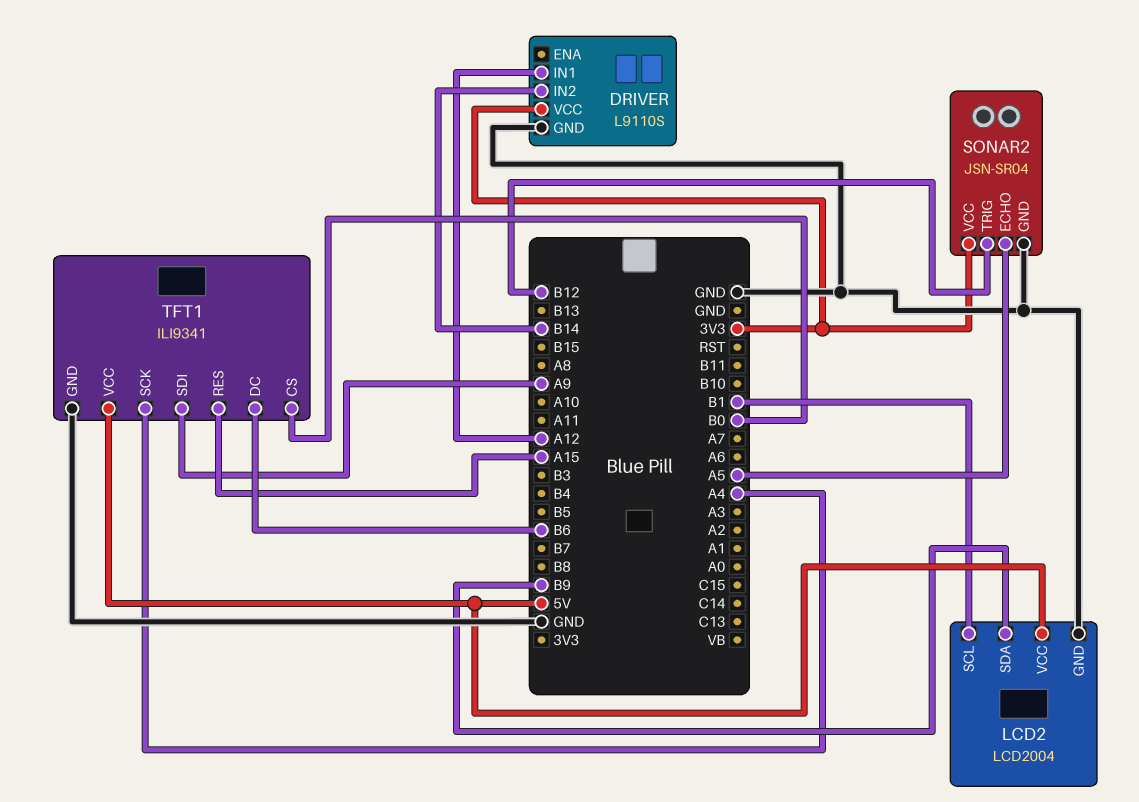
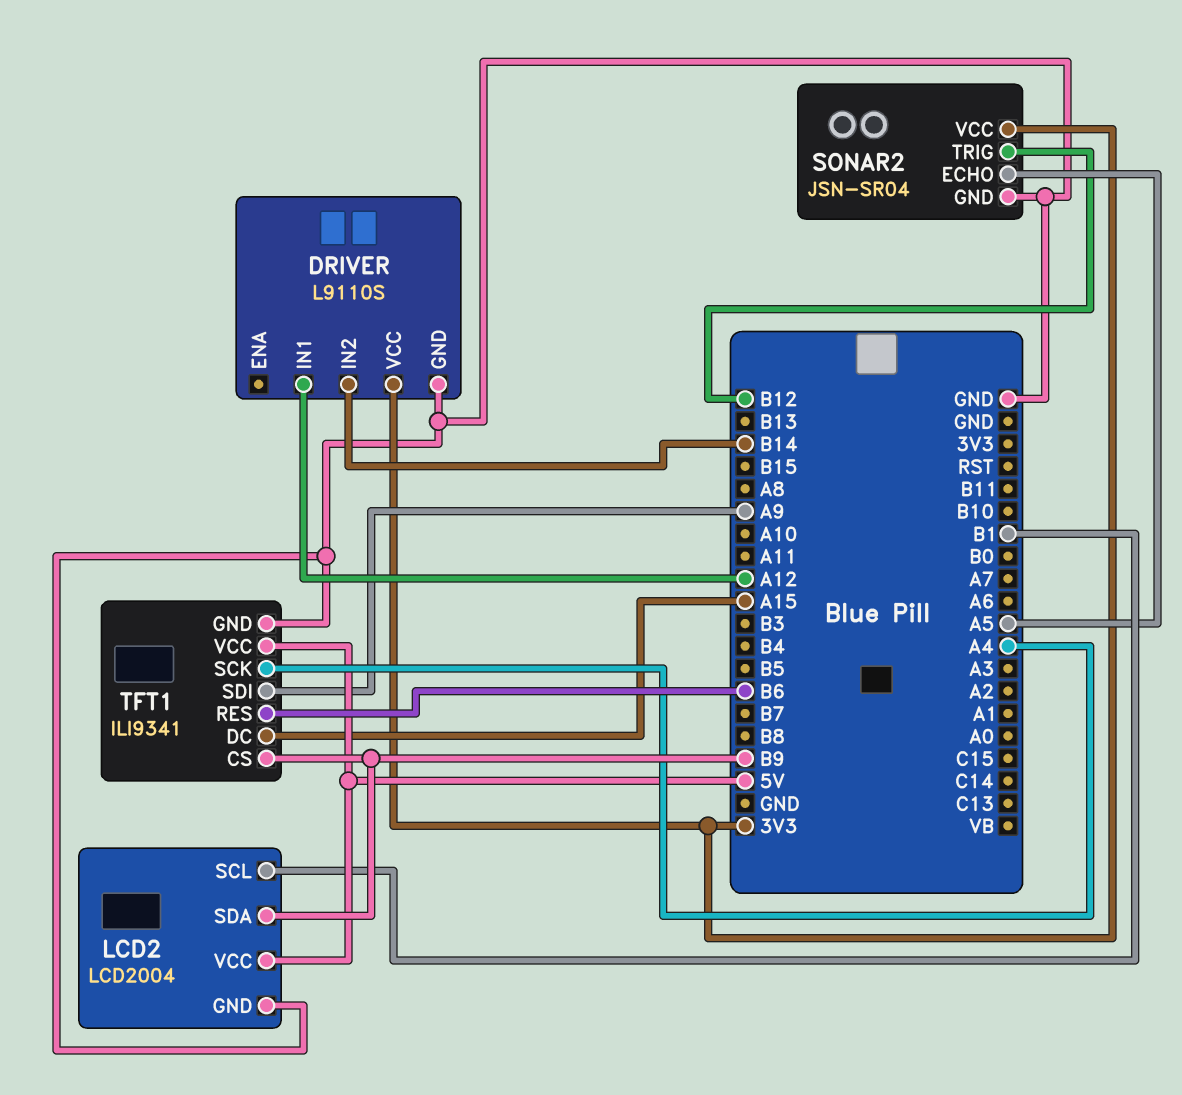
TFT1 pin CS: B0 -> B9
TFT1 pin DC: B6 -> A15
TFT1 pin RES: A15 -> B6

